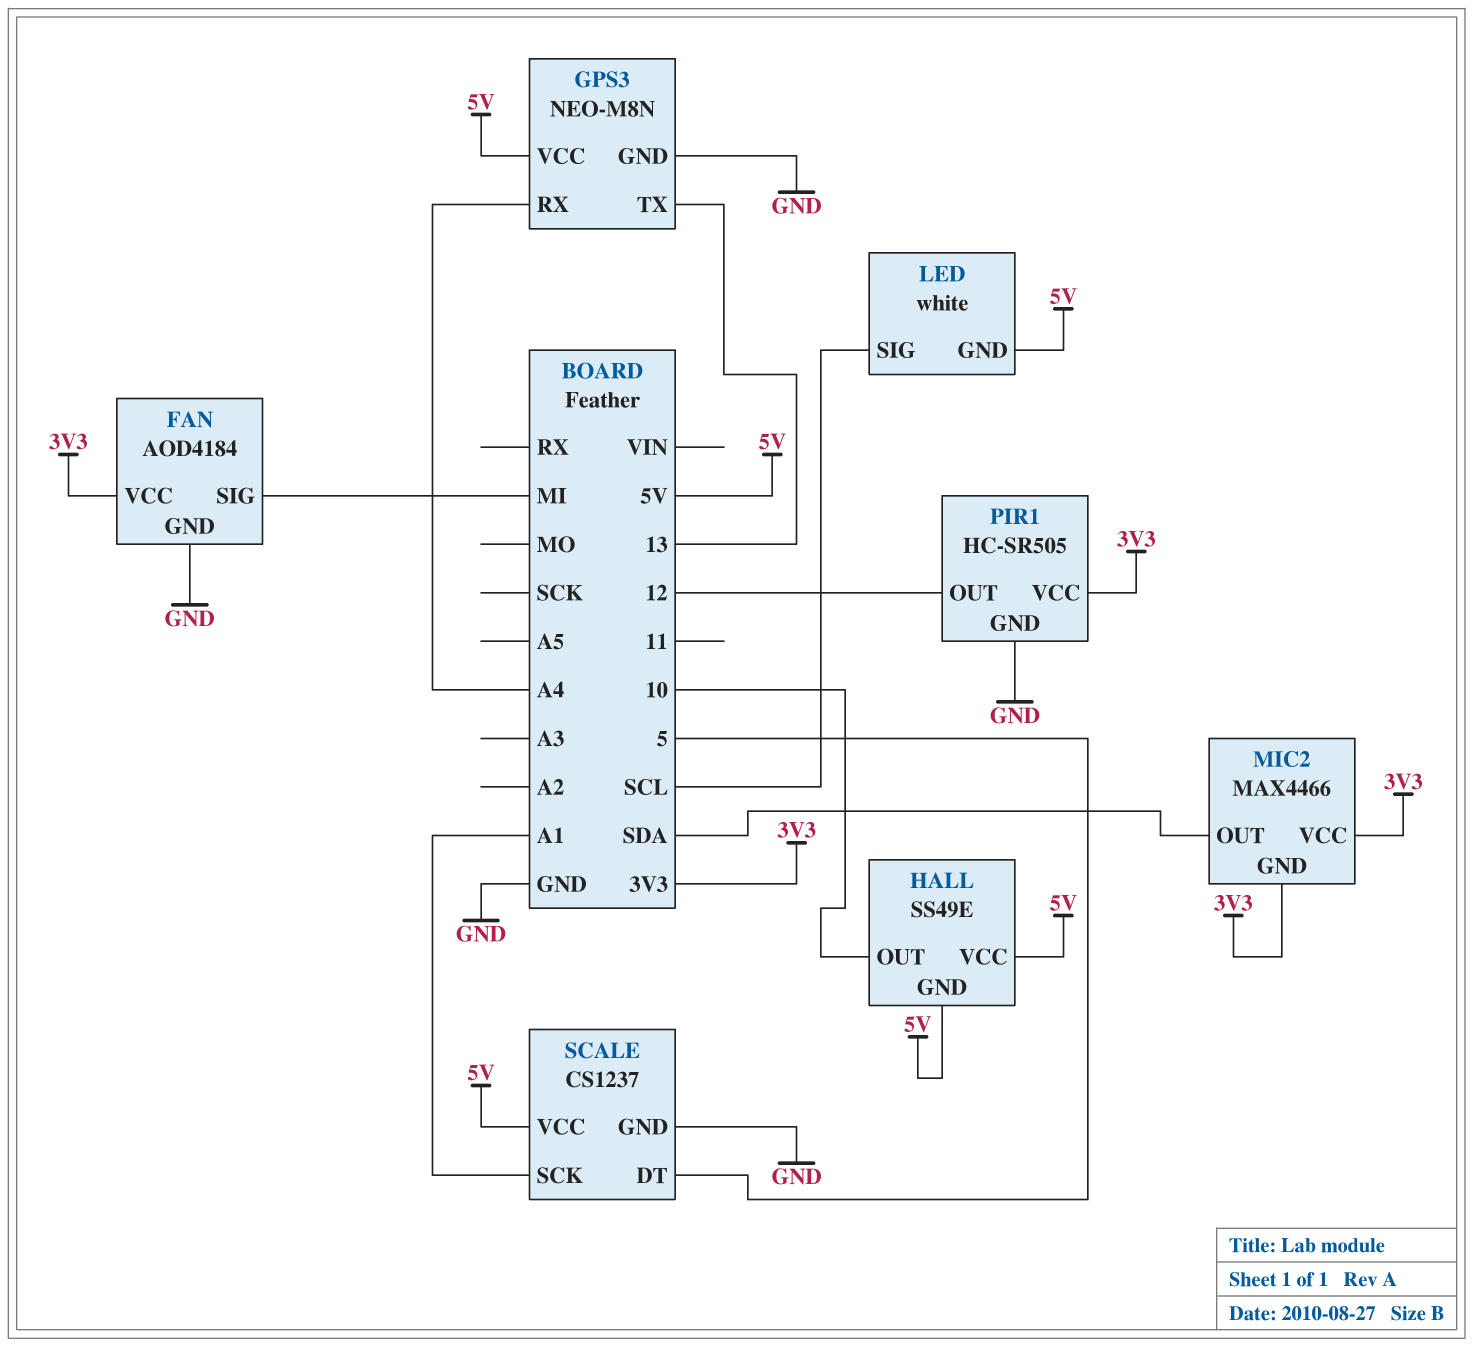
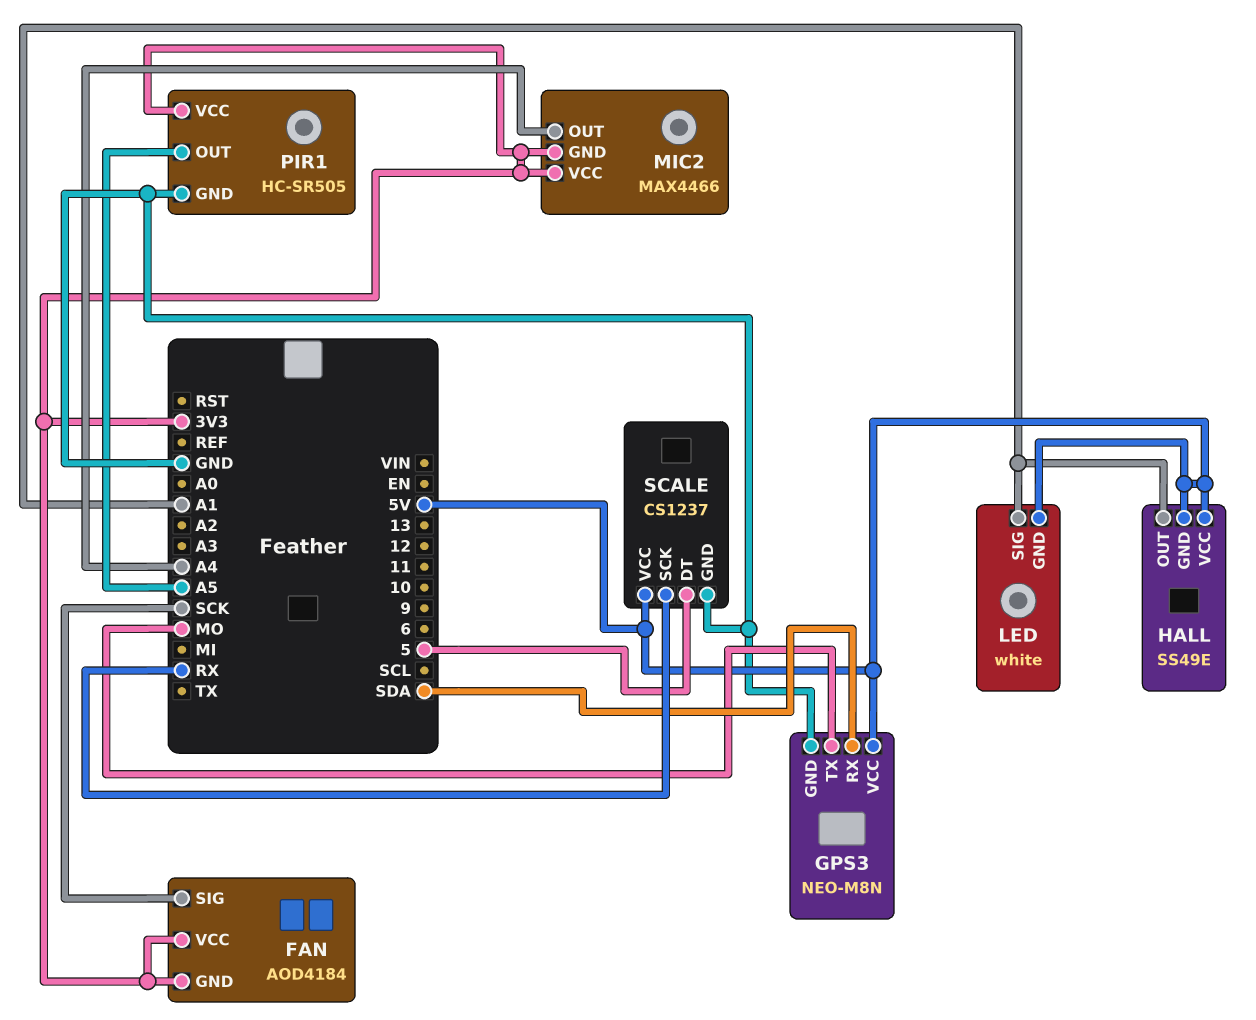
FAN pin GND: GND -> 3V3
FAN pin SIG: MI -> SCK
GPS3 pin RX: A4 -> SDA
GPS3 pin TX: 13 -> MO
HALL pin OUT: 10 -> A1
LED pin SIG: SCL -> A1
MIC2 pin OUT: SDA -> A4
PIR1 pin OUT: 12 -> A5
SCALE pin SCK: A1 -> RX

